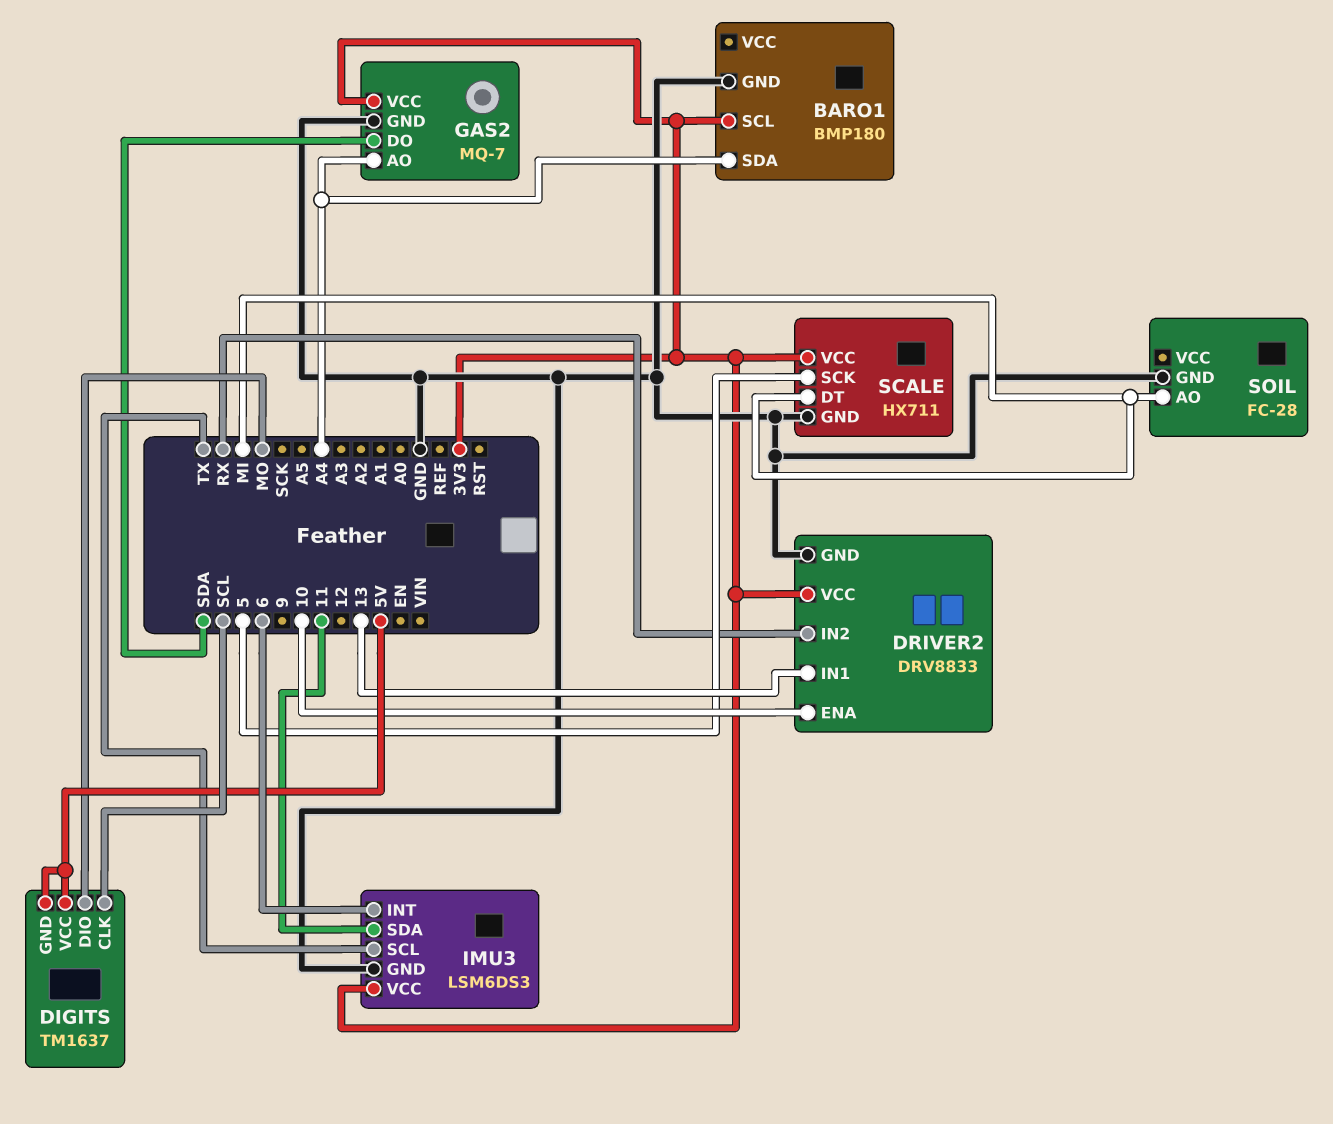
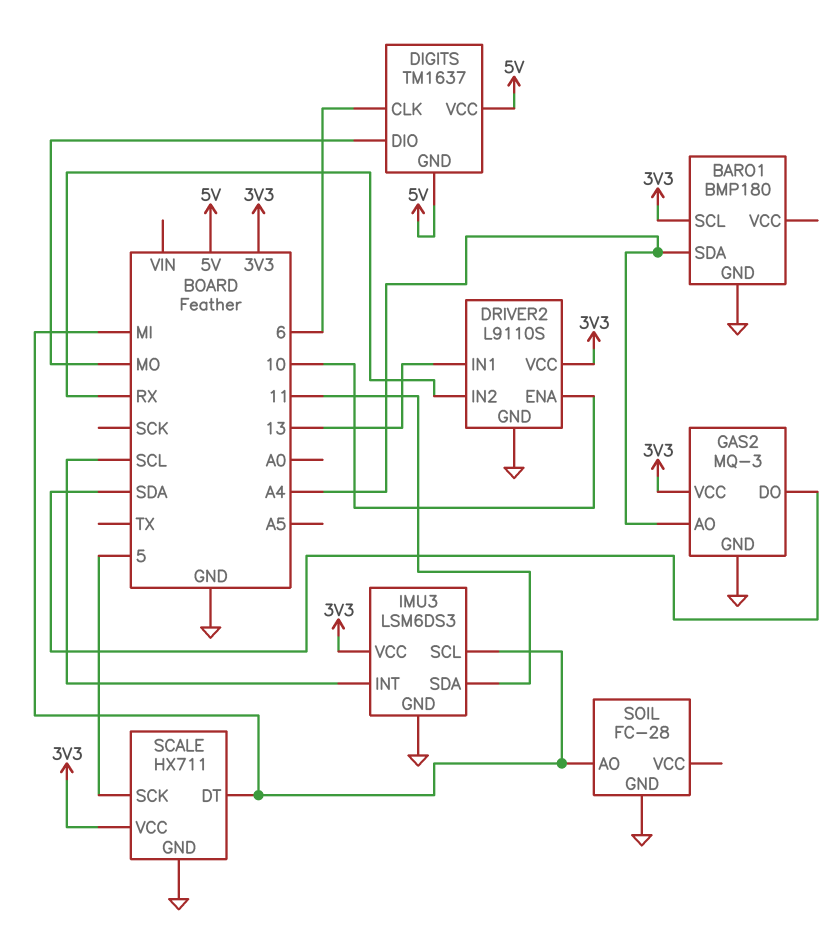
DIGITS pin CLK: SCL -> 6
DRIVER2: DRV8833 -> L9110S
GAS2: MQ-7 -> MQ-3
IMU3 pin INT: 6 -> SCL
IMU3 pin SCL: TX -> MI

